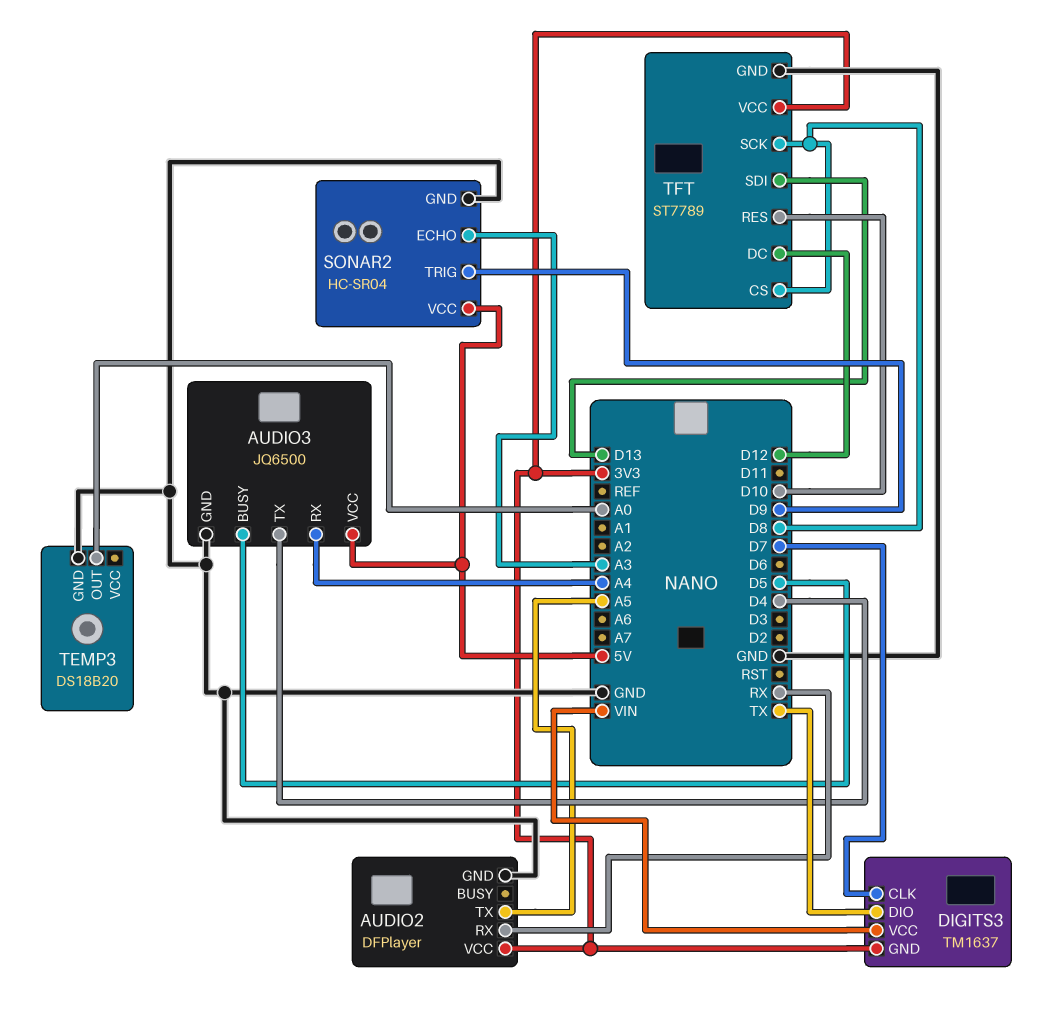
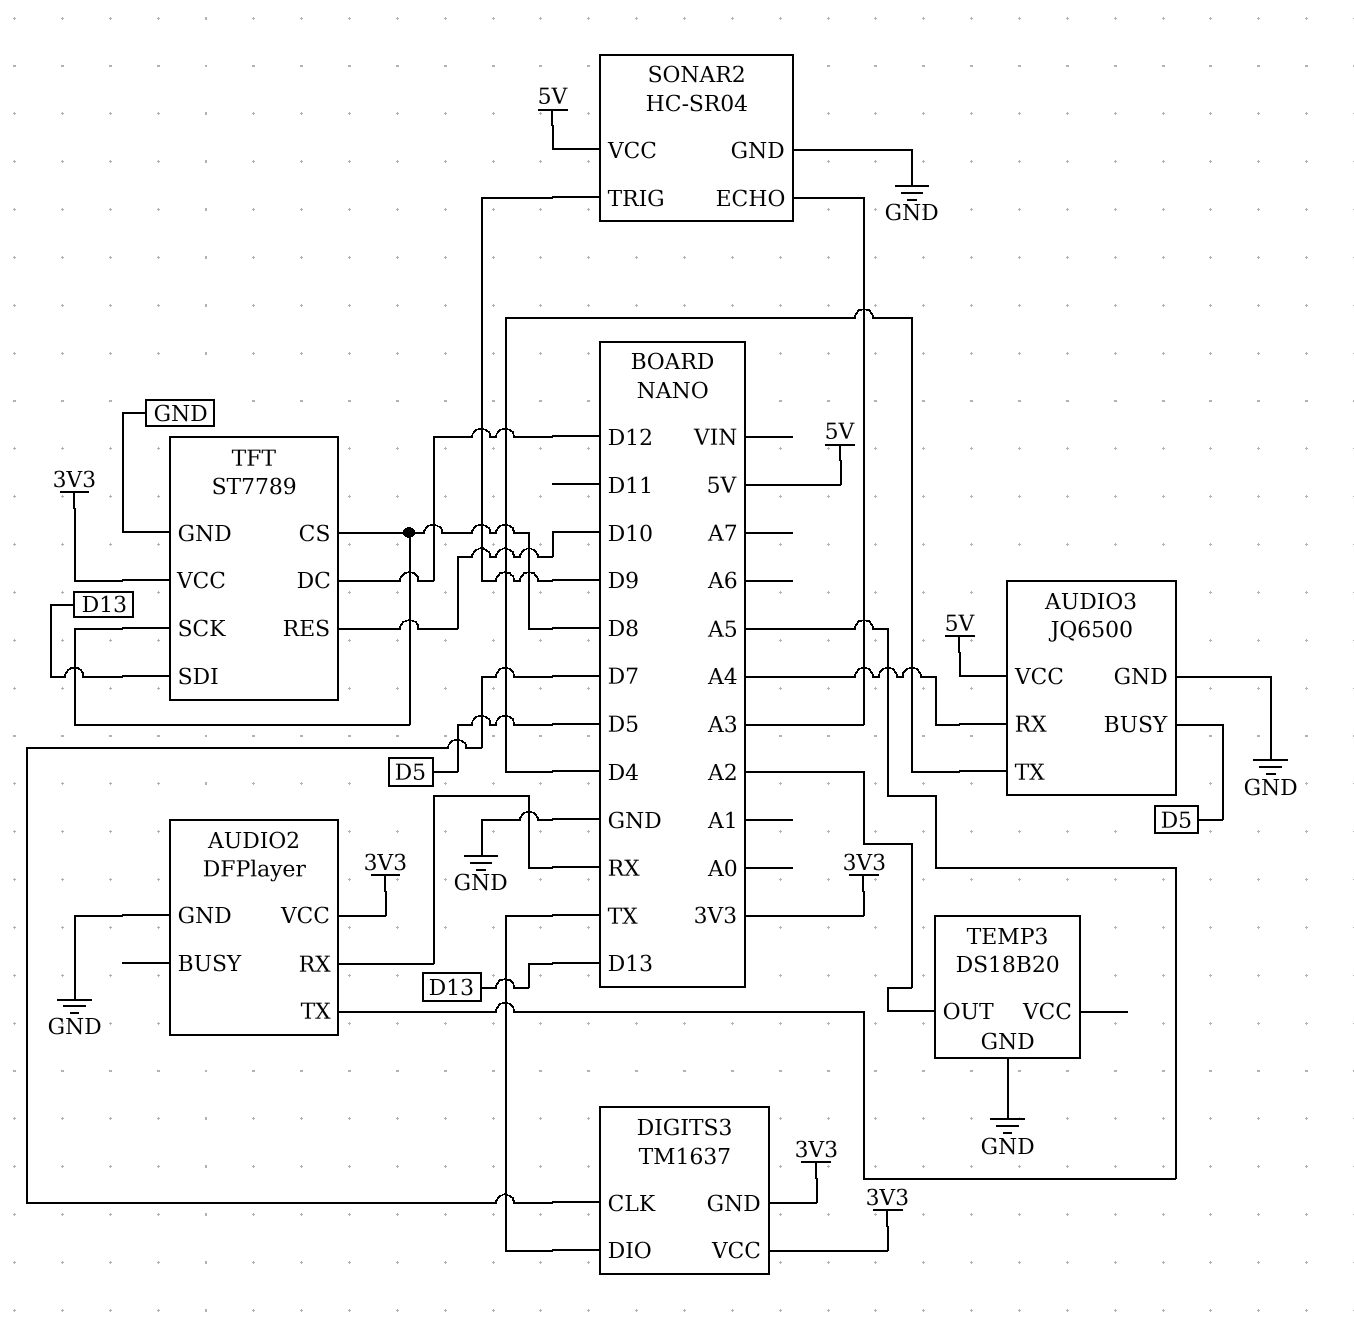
DIGITS3 pin VCC: VIN -> 3V3
TEMP3 pin OUT: A0 -> A2

